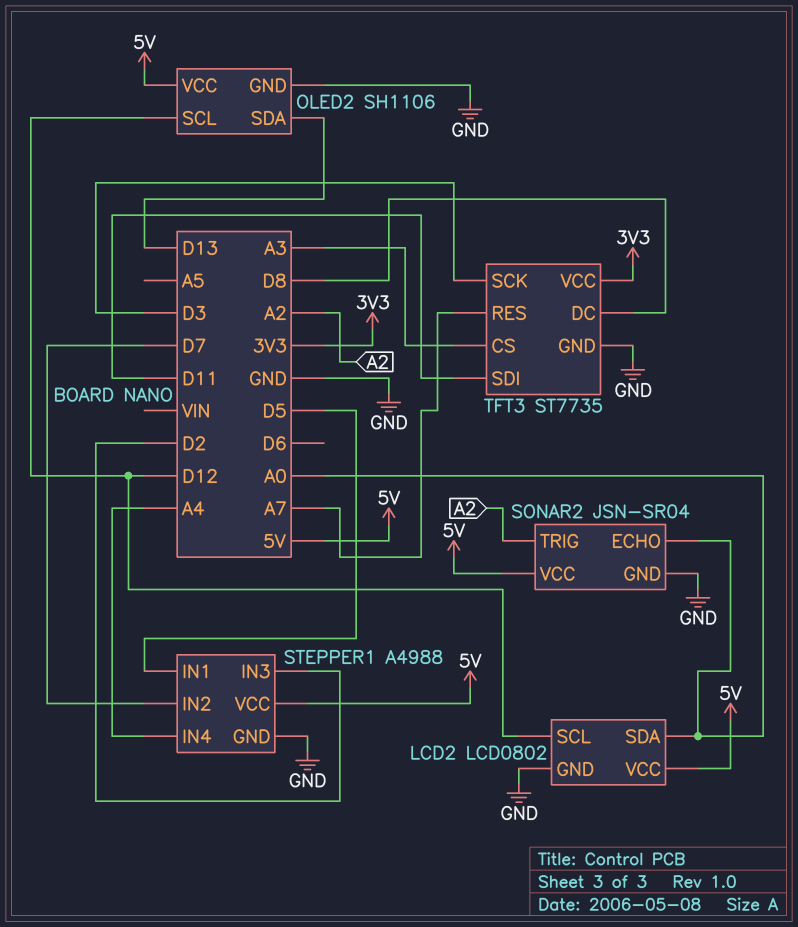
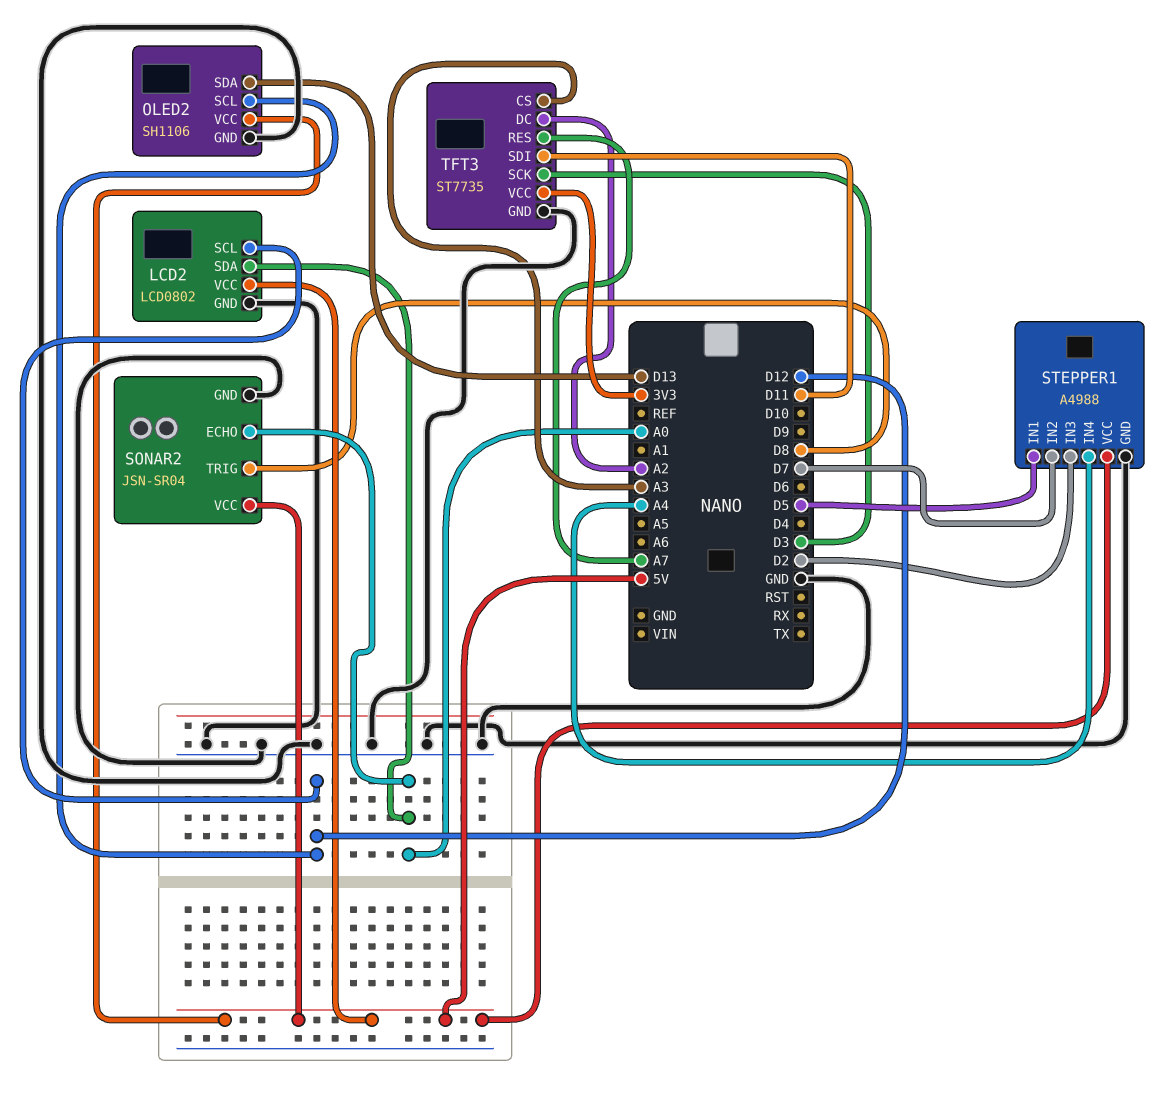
SONAR2 pin TRIG: A2 -> D8
TFT3 pin DC: D8 -> A2

